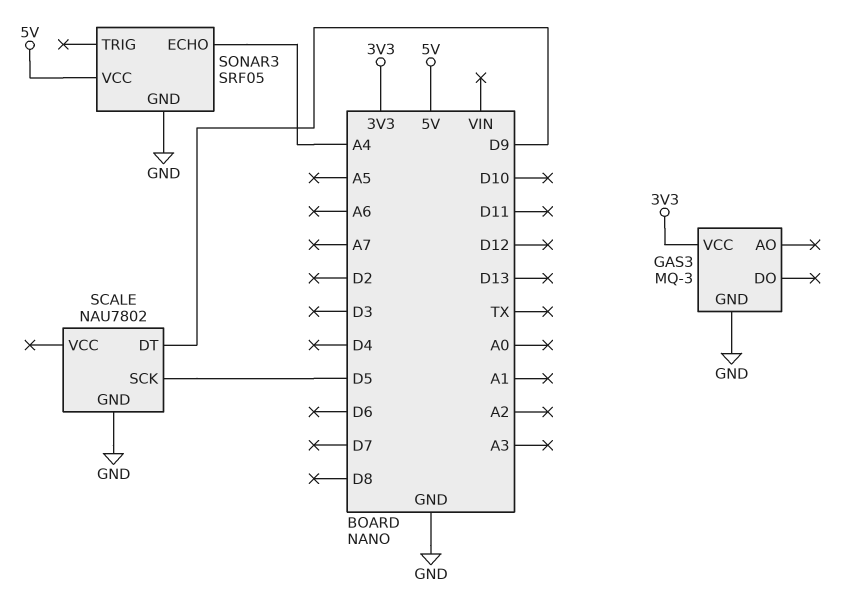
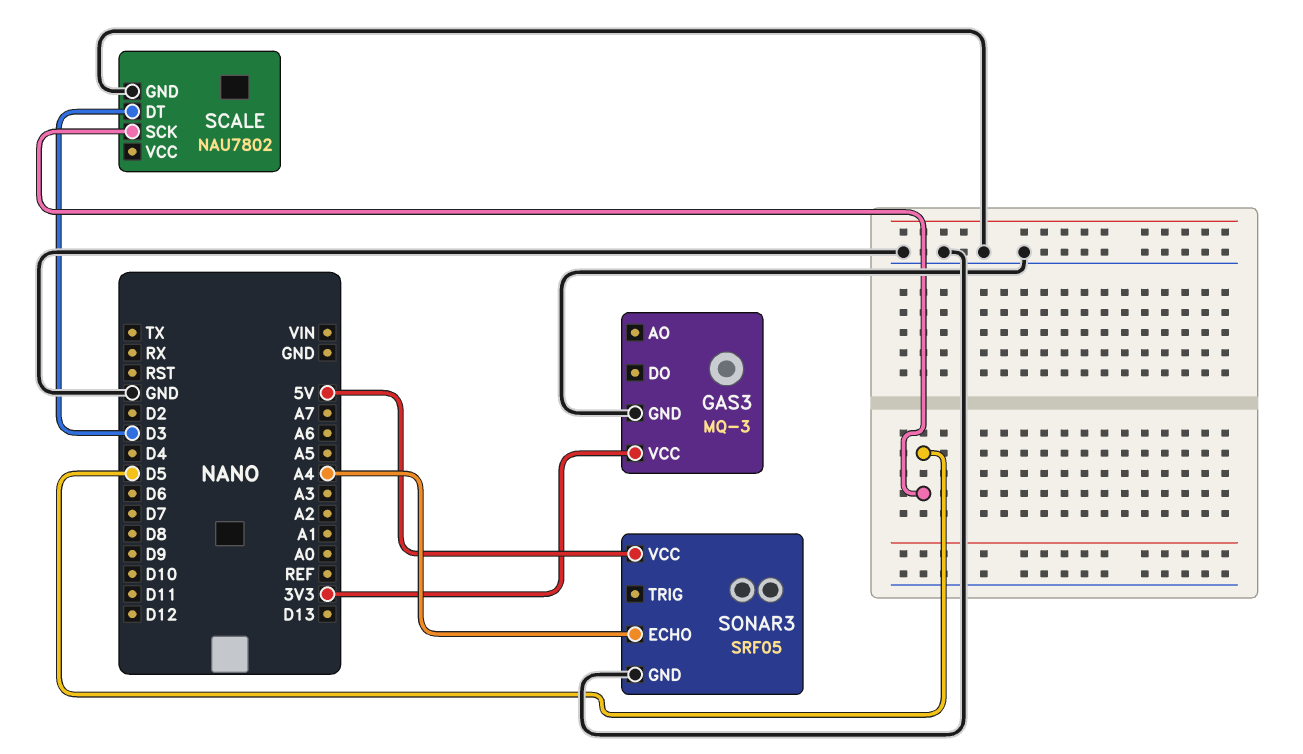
SCALE pin DT: D9 -> D3

